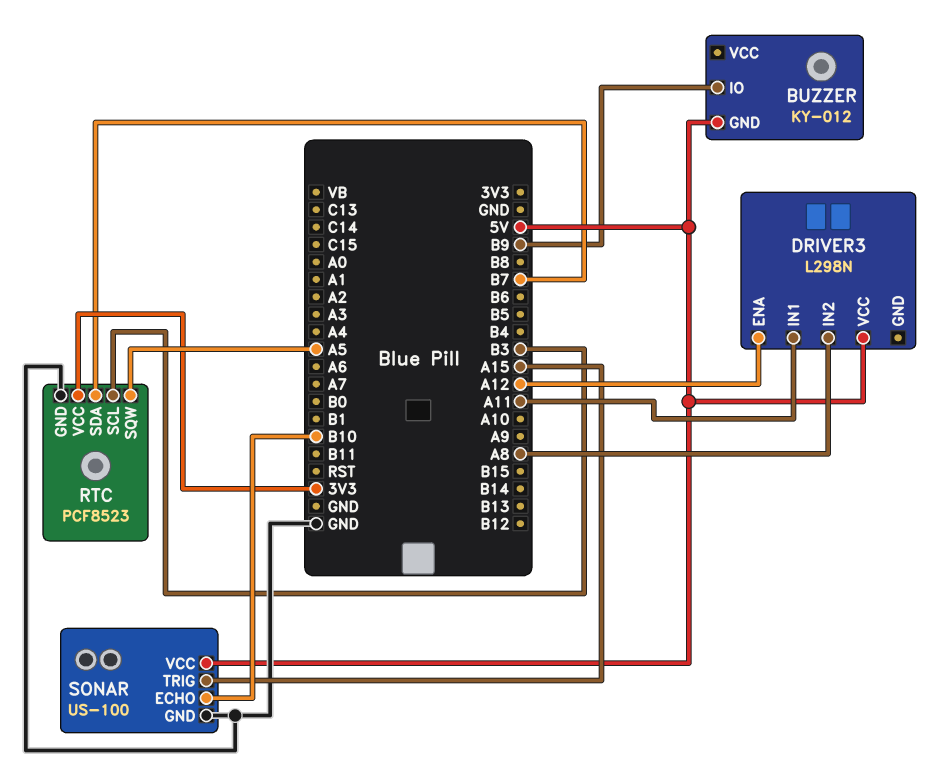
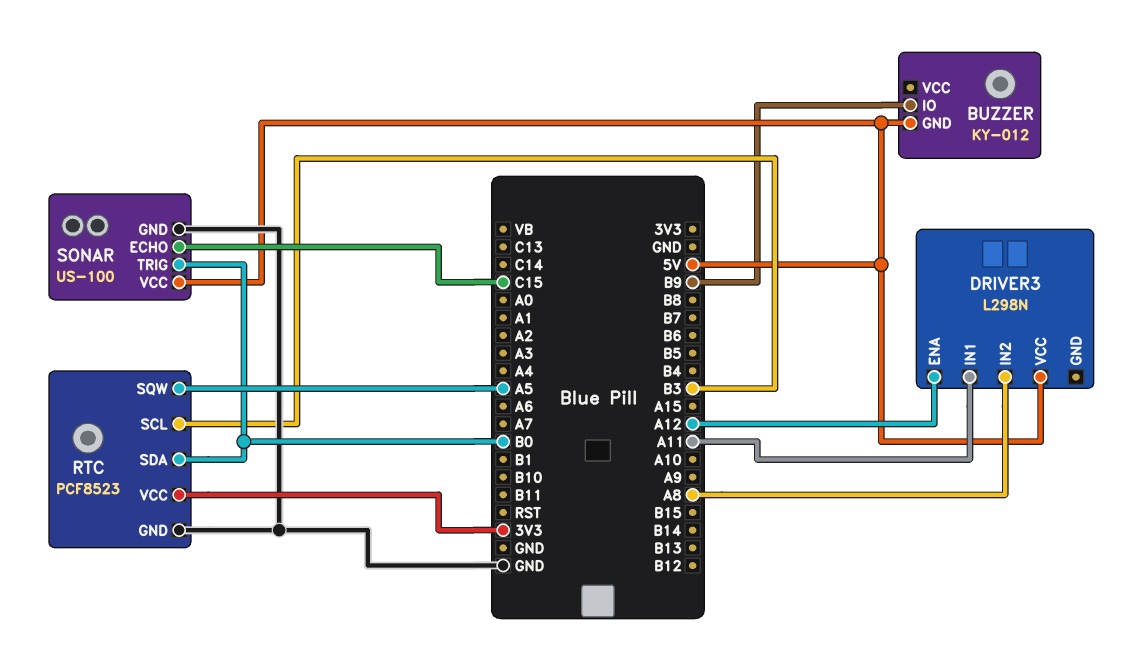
RTC pin SDA: B7 -> B0
SONAR pin ECHO: B10 -> C15
SONAR pin TRIG: A15 -> B0

